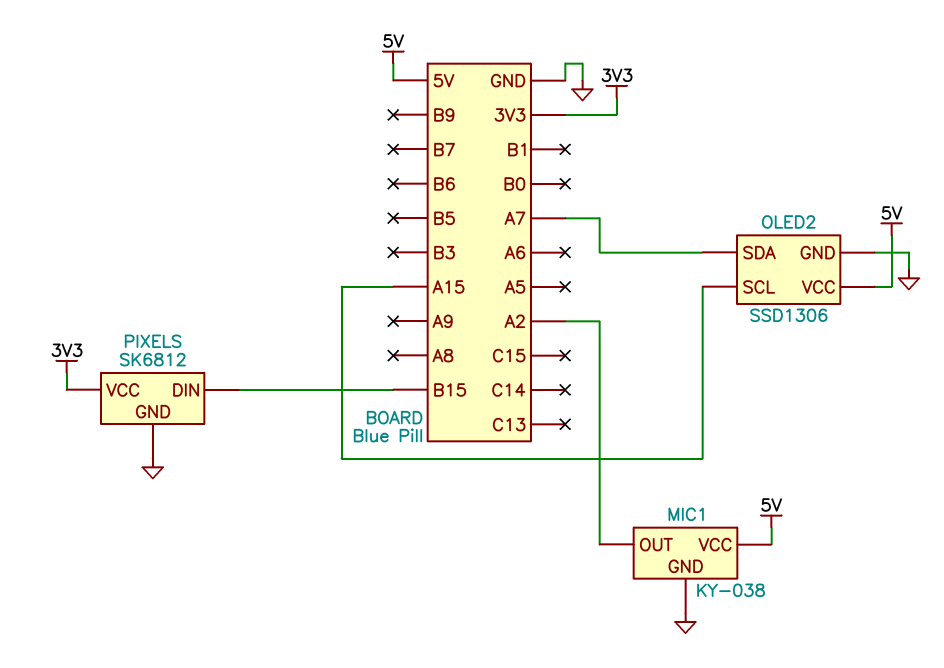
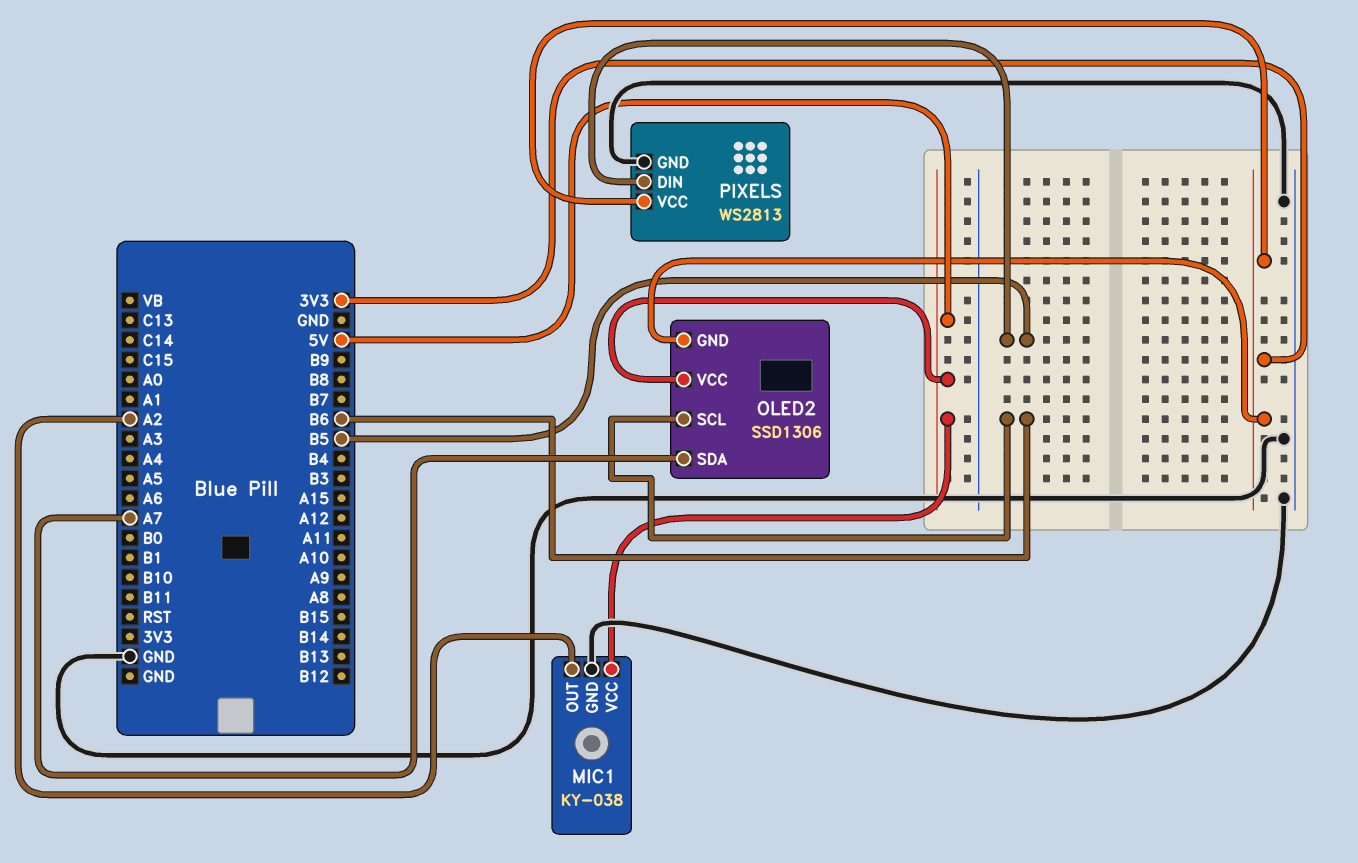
OLED2 pin GND: GND -> 3V3
OLED2 pin SCL: A15 -> B6
PIXELS: SK6812 -> WS2813
PIXELS pin DIN: B15 -> B5

